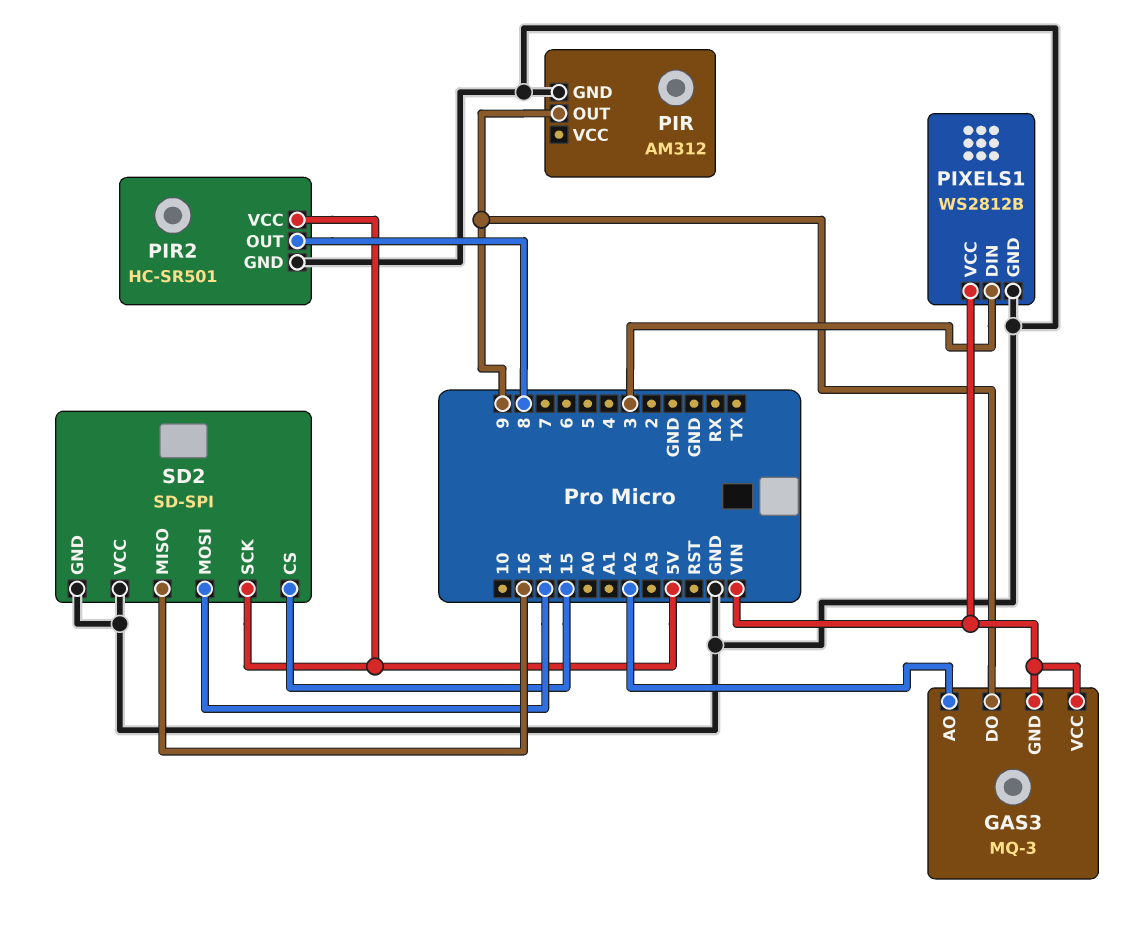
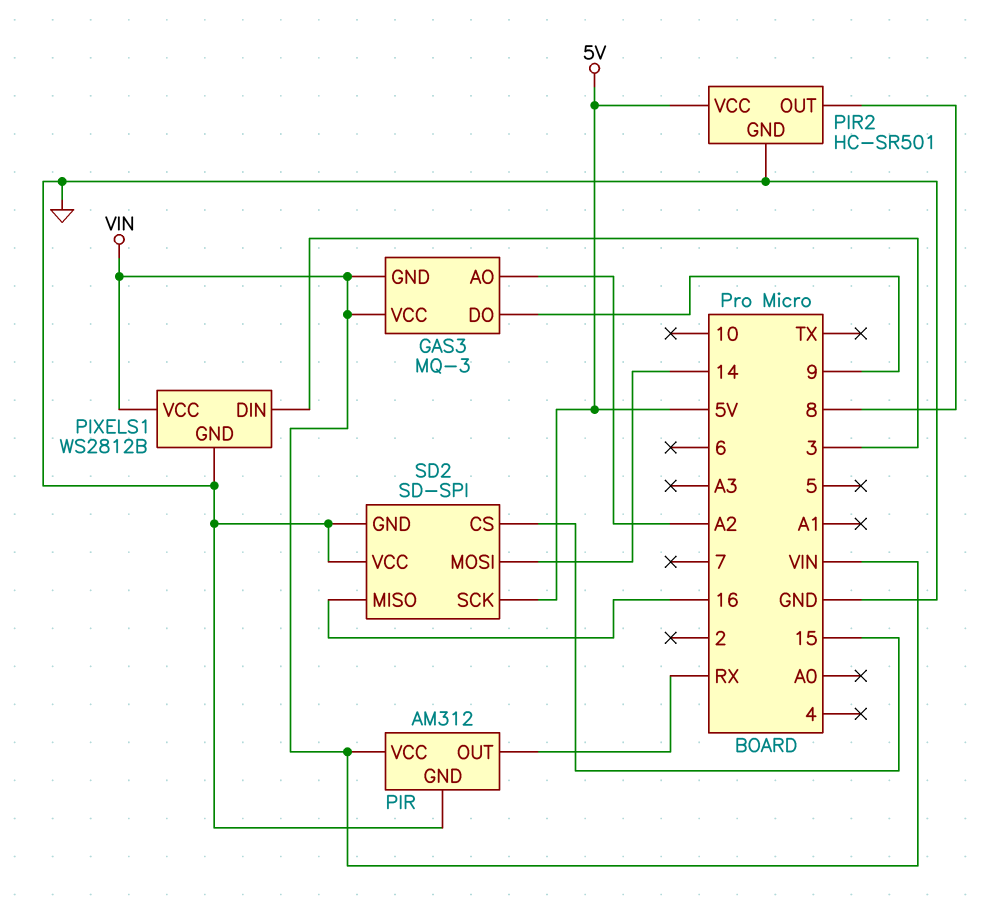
PIR pin OUT: 9 -> RX
PIR pin VCC: none -> VIN

